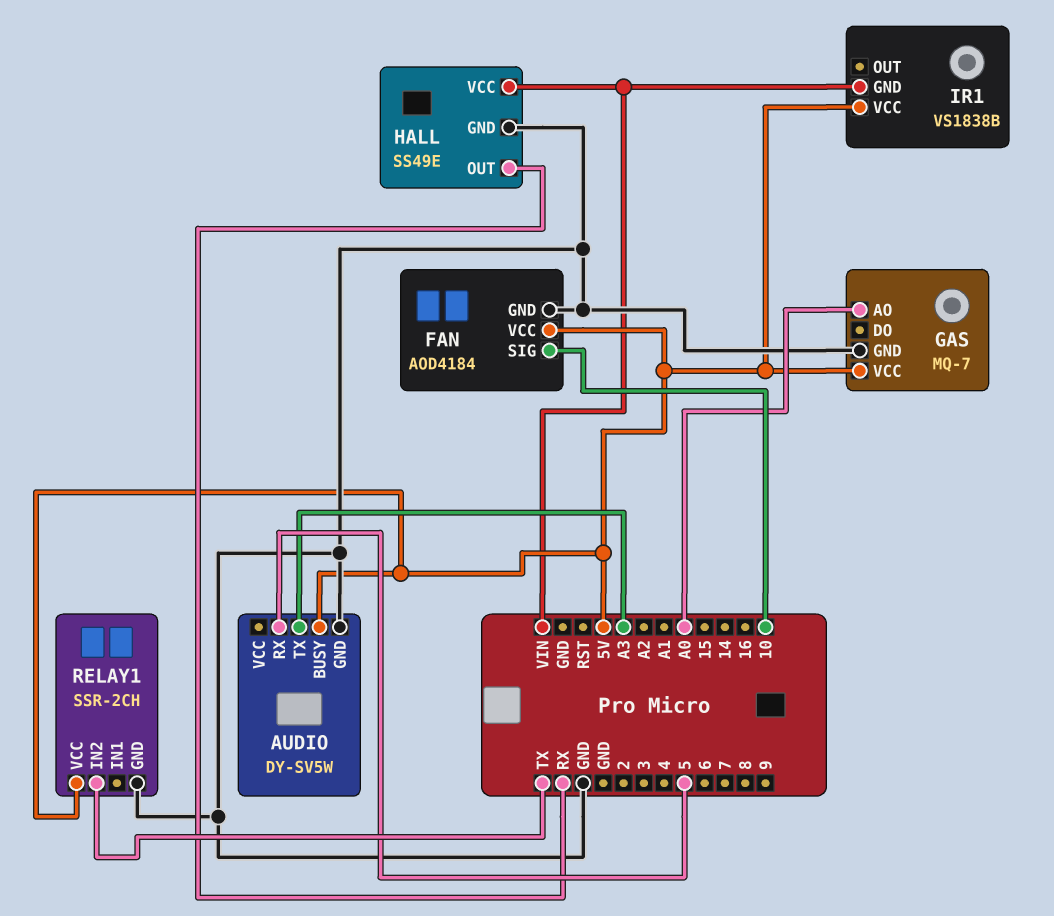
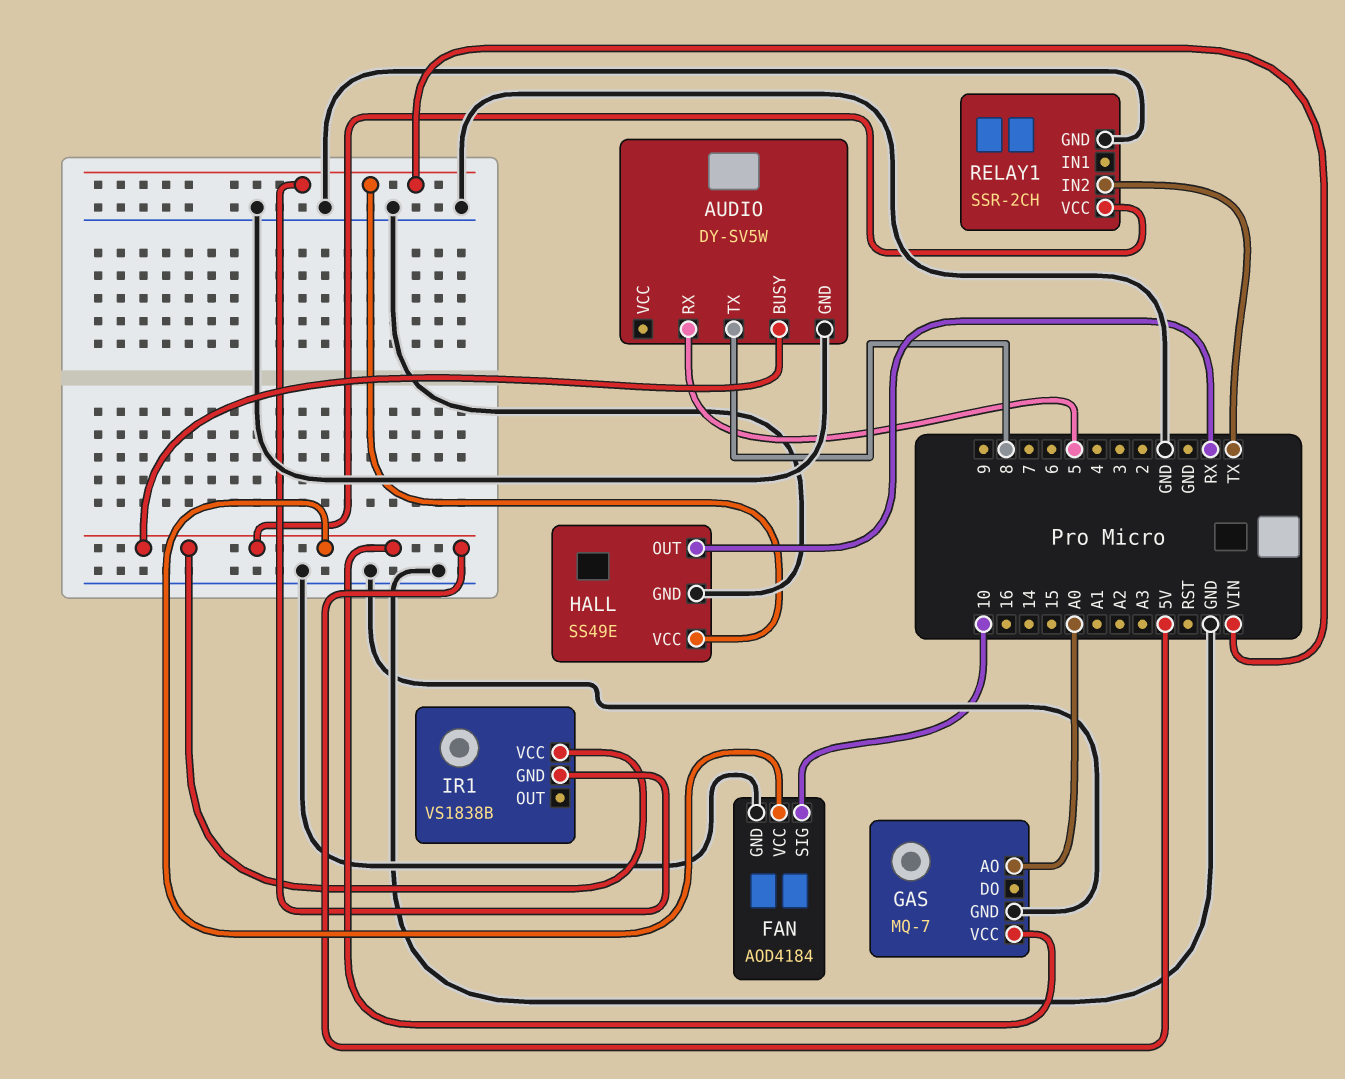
AUDIO pin TX: A3 -> 8

